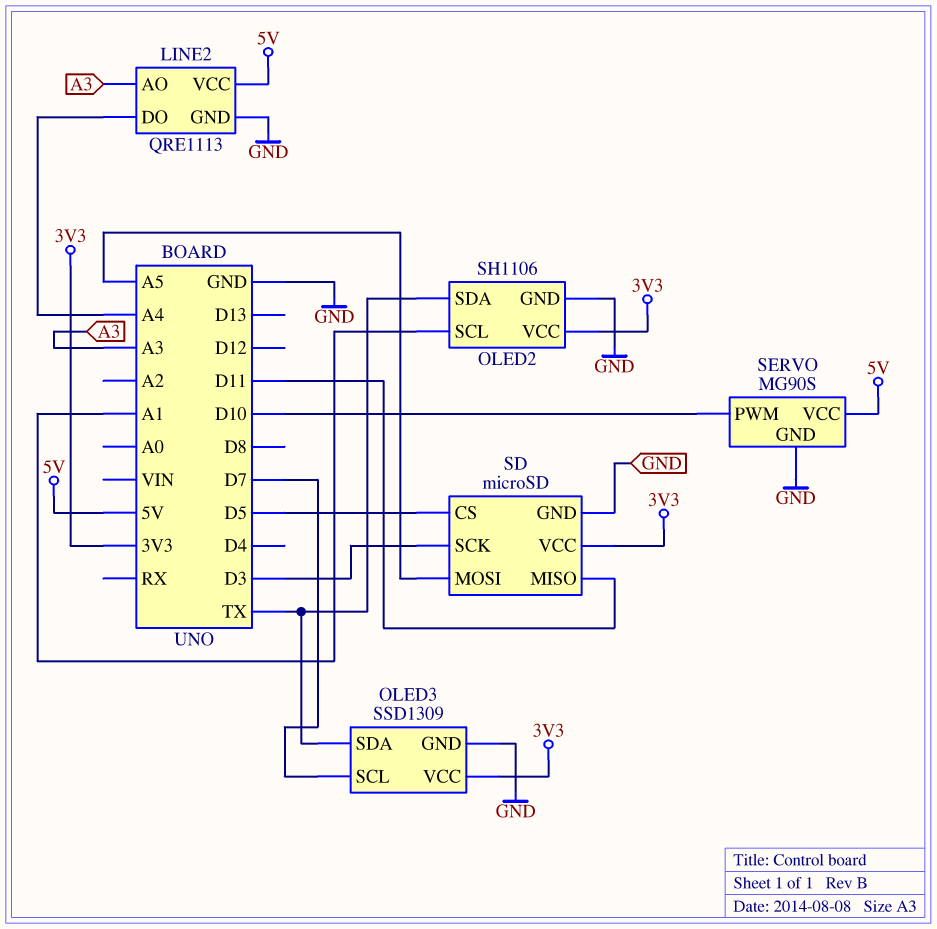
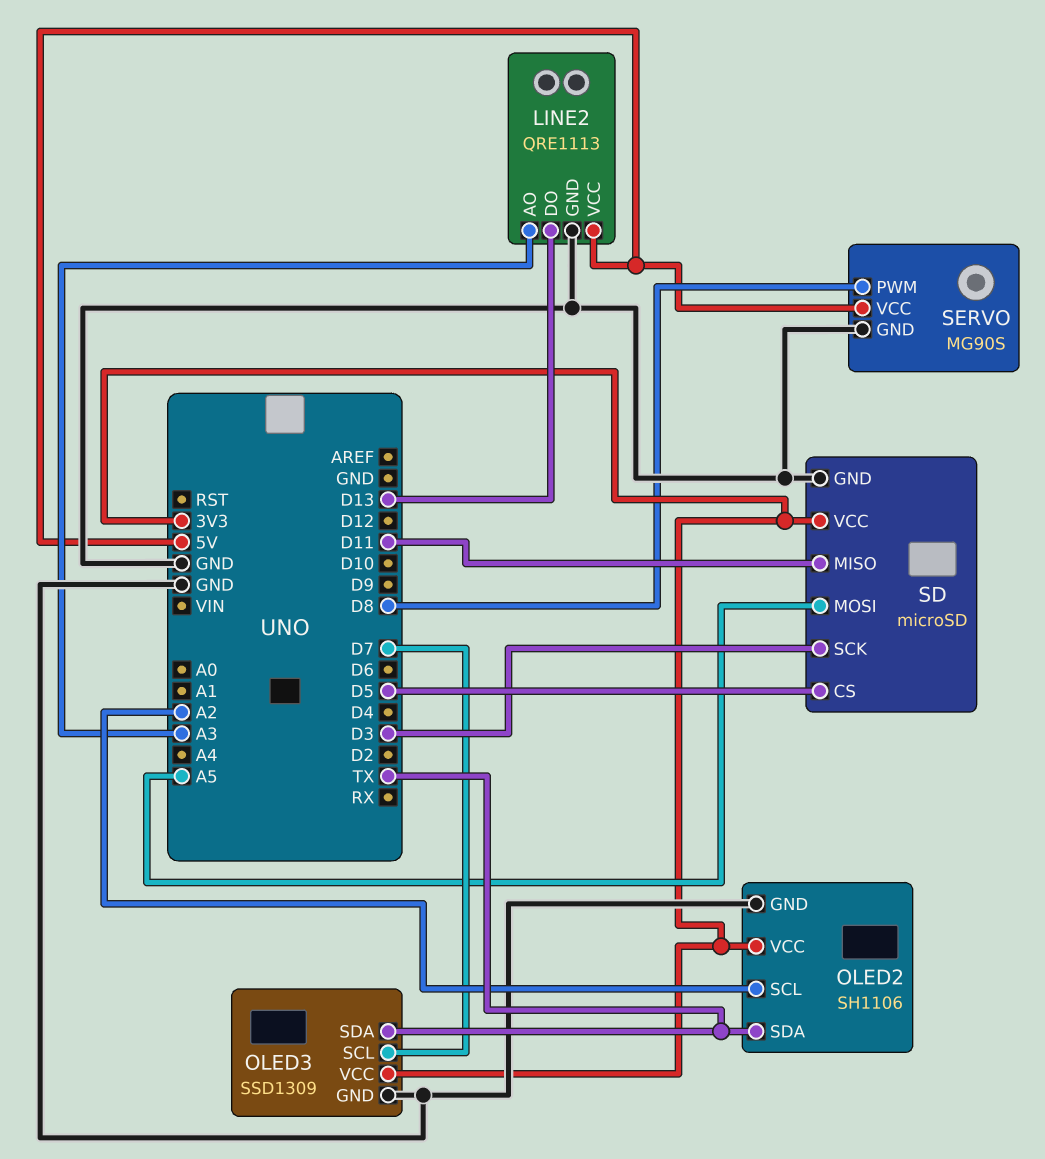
LINE2 pin DO: A4 -> D13
OLED2 pin SCL: A1 -> A2
SERVO pin PWM: D10 -> D8

